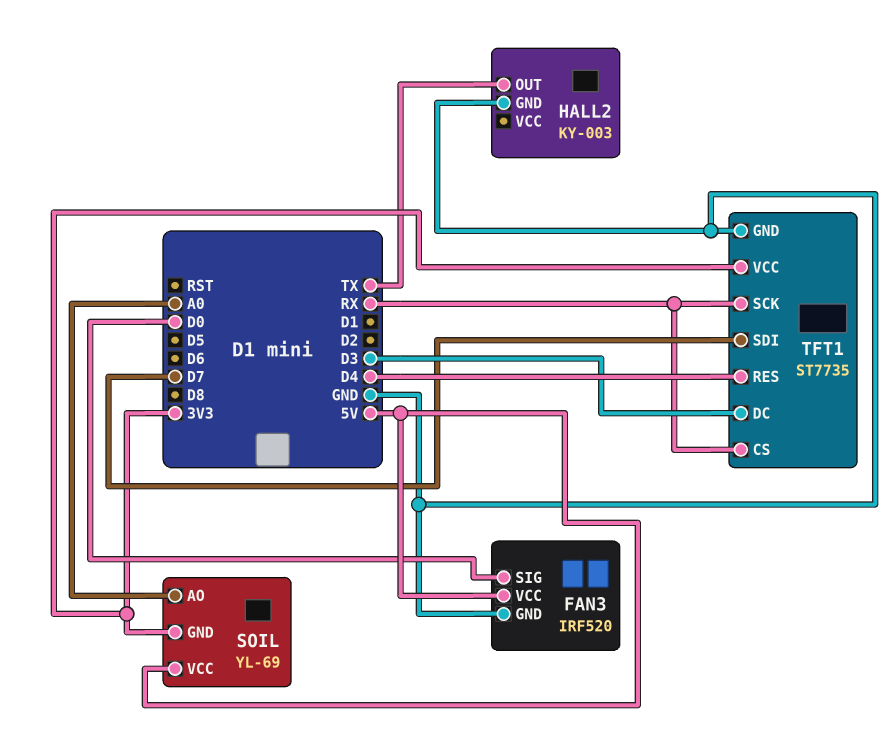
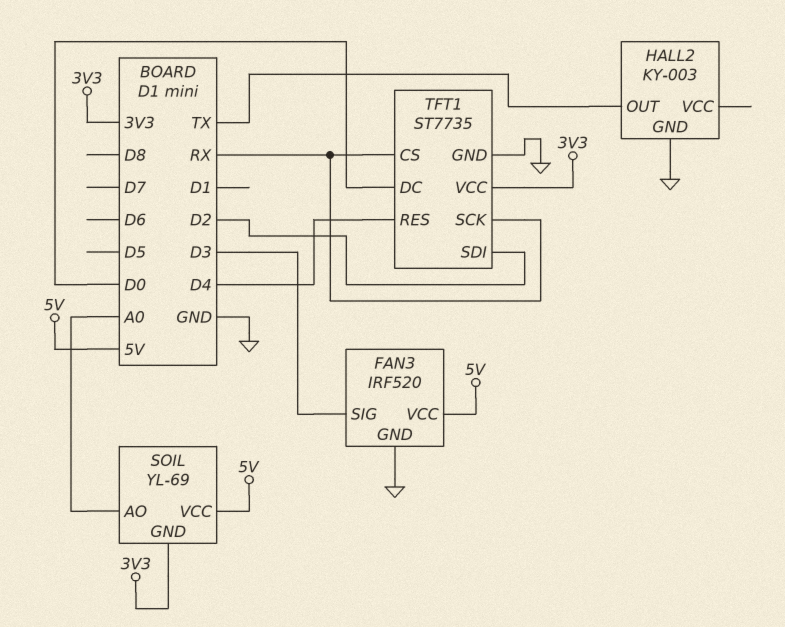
FAN3 pin SIG: D0 -> D3
TFT1 pin DC: D3 -> D0
TFT1 pin SDI: D7 -> D2

